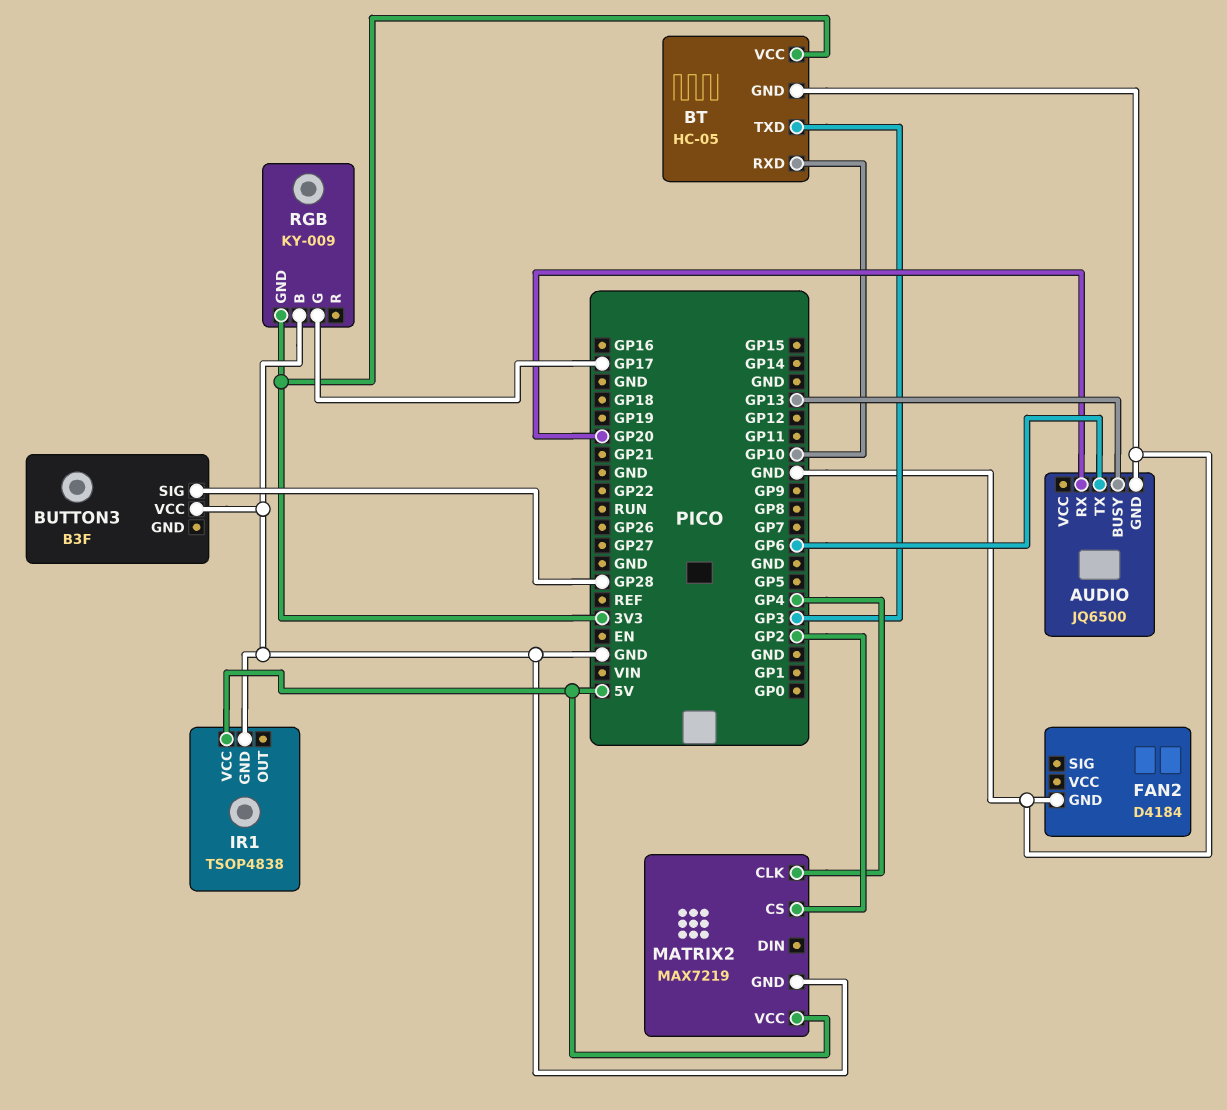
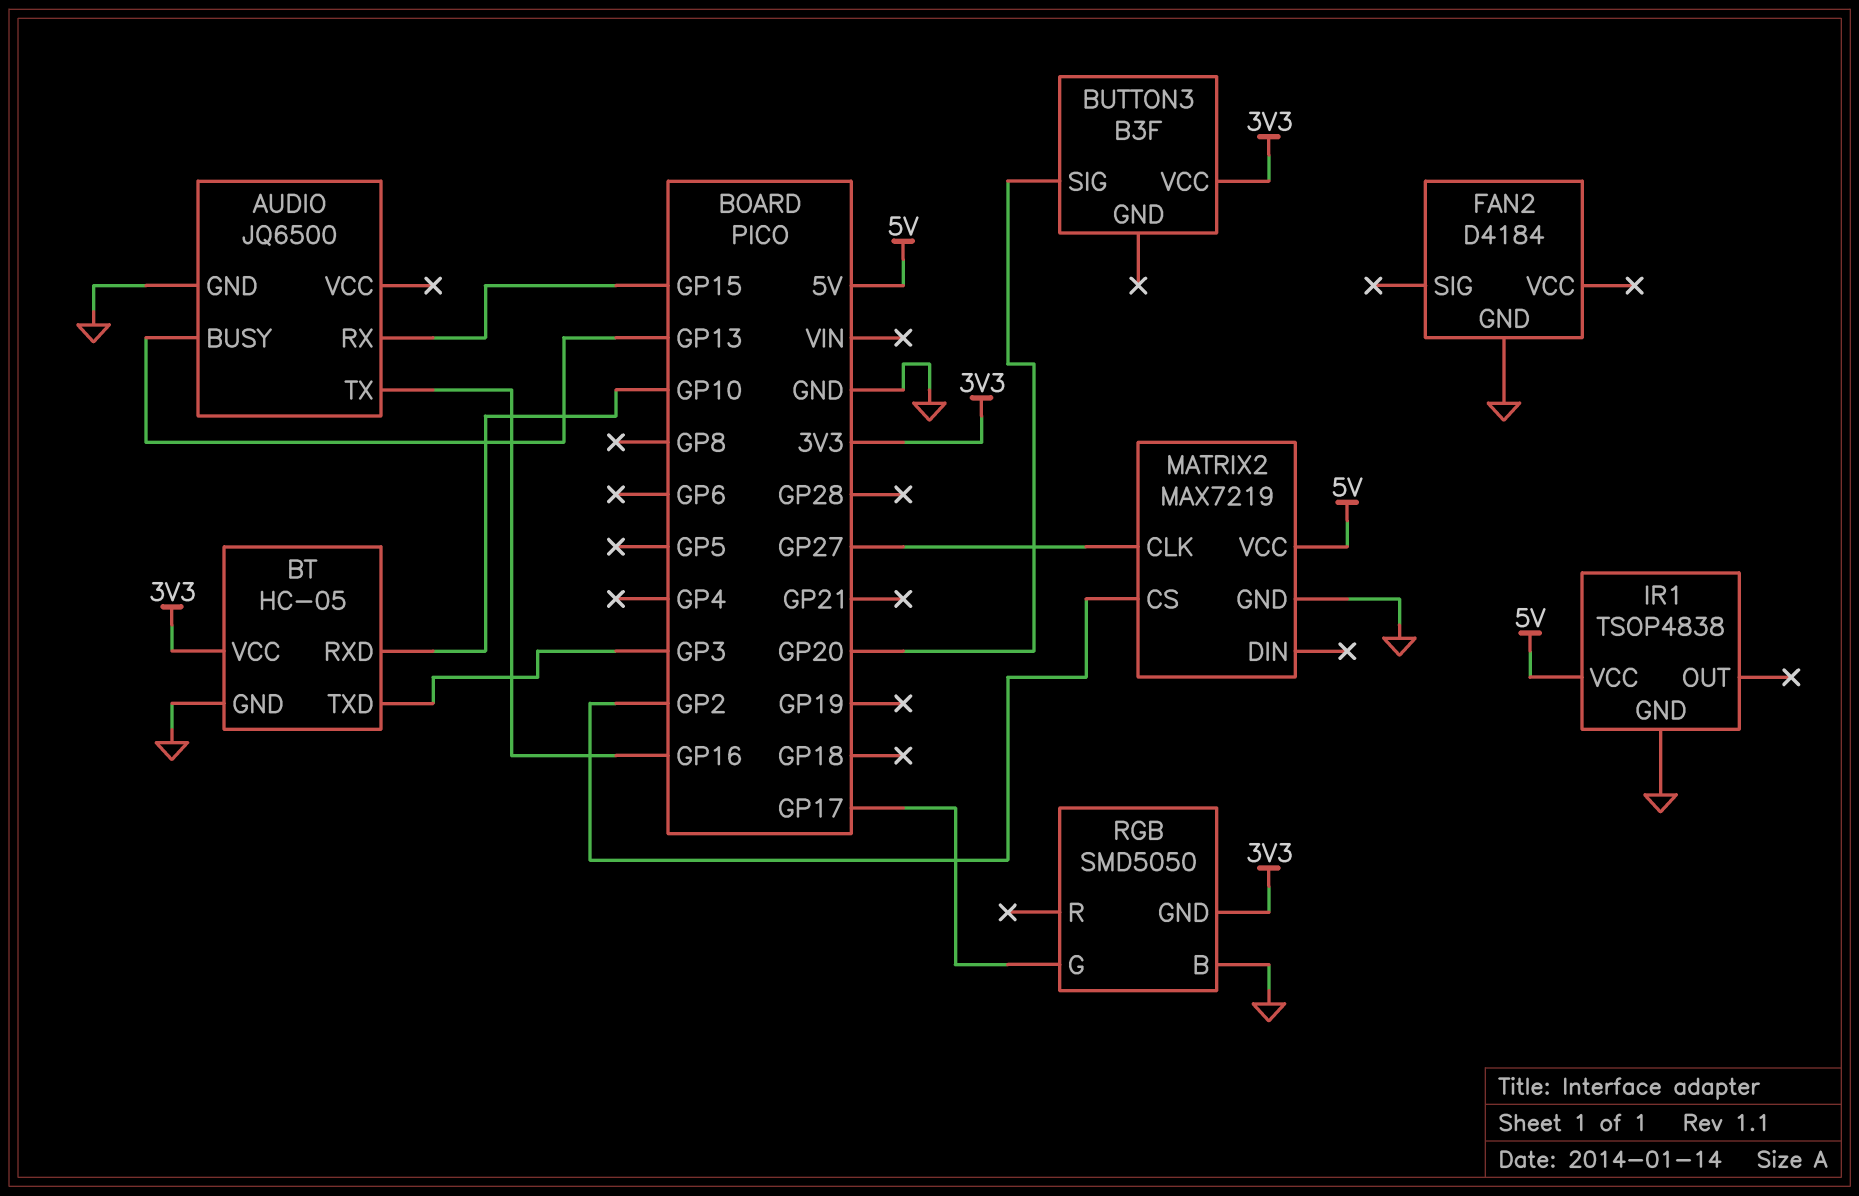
AUDIO pin RX: GP20 -> GP15
AUDIO pin TX: GP6 -> GP16
BUTTON3 pin SIG: GP28 -> GP20
BUTTON3 pin VCC: GND -> 3V3
MATRIX2 pin CLK: GP4 -> GP27
RGB: KY-009 -> SMD5050

